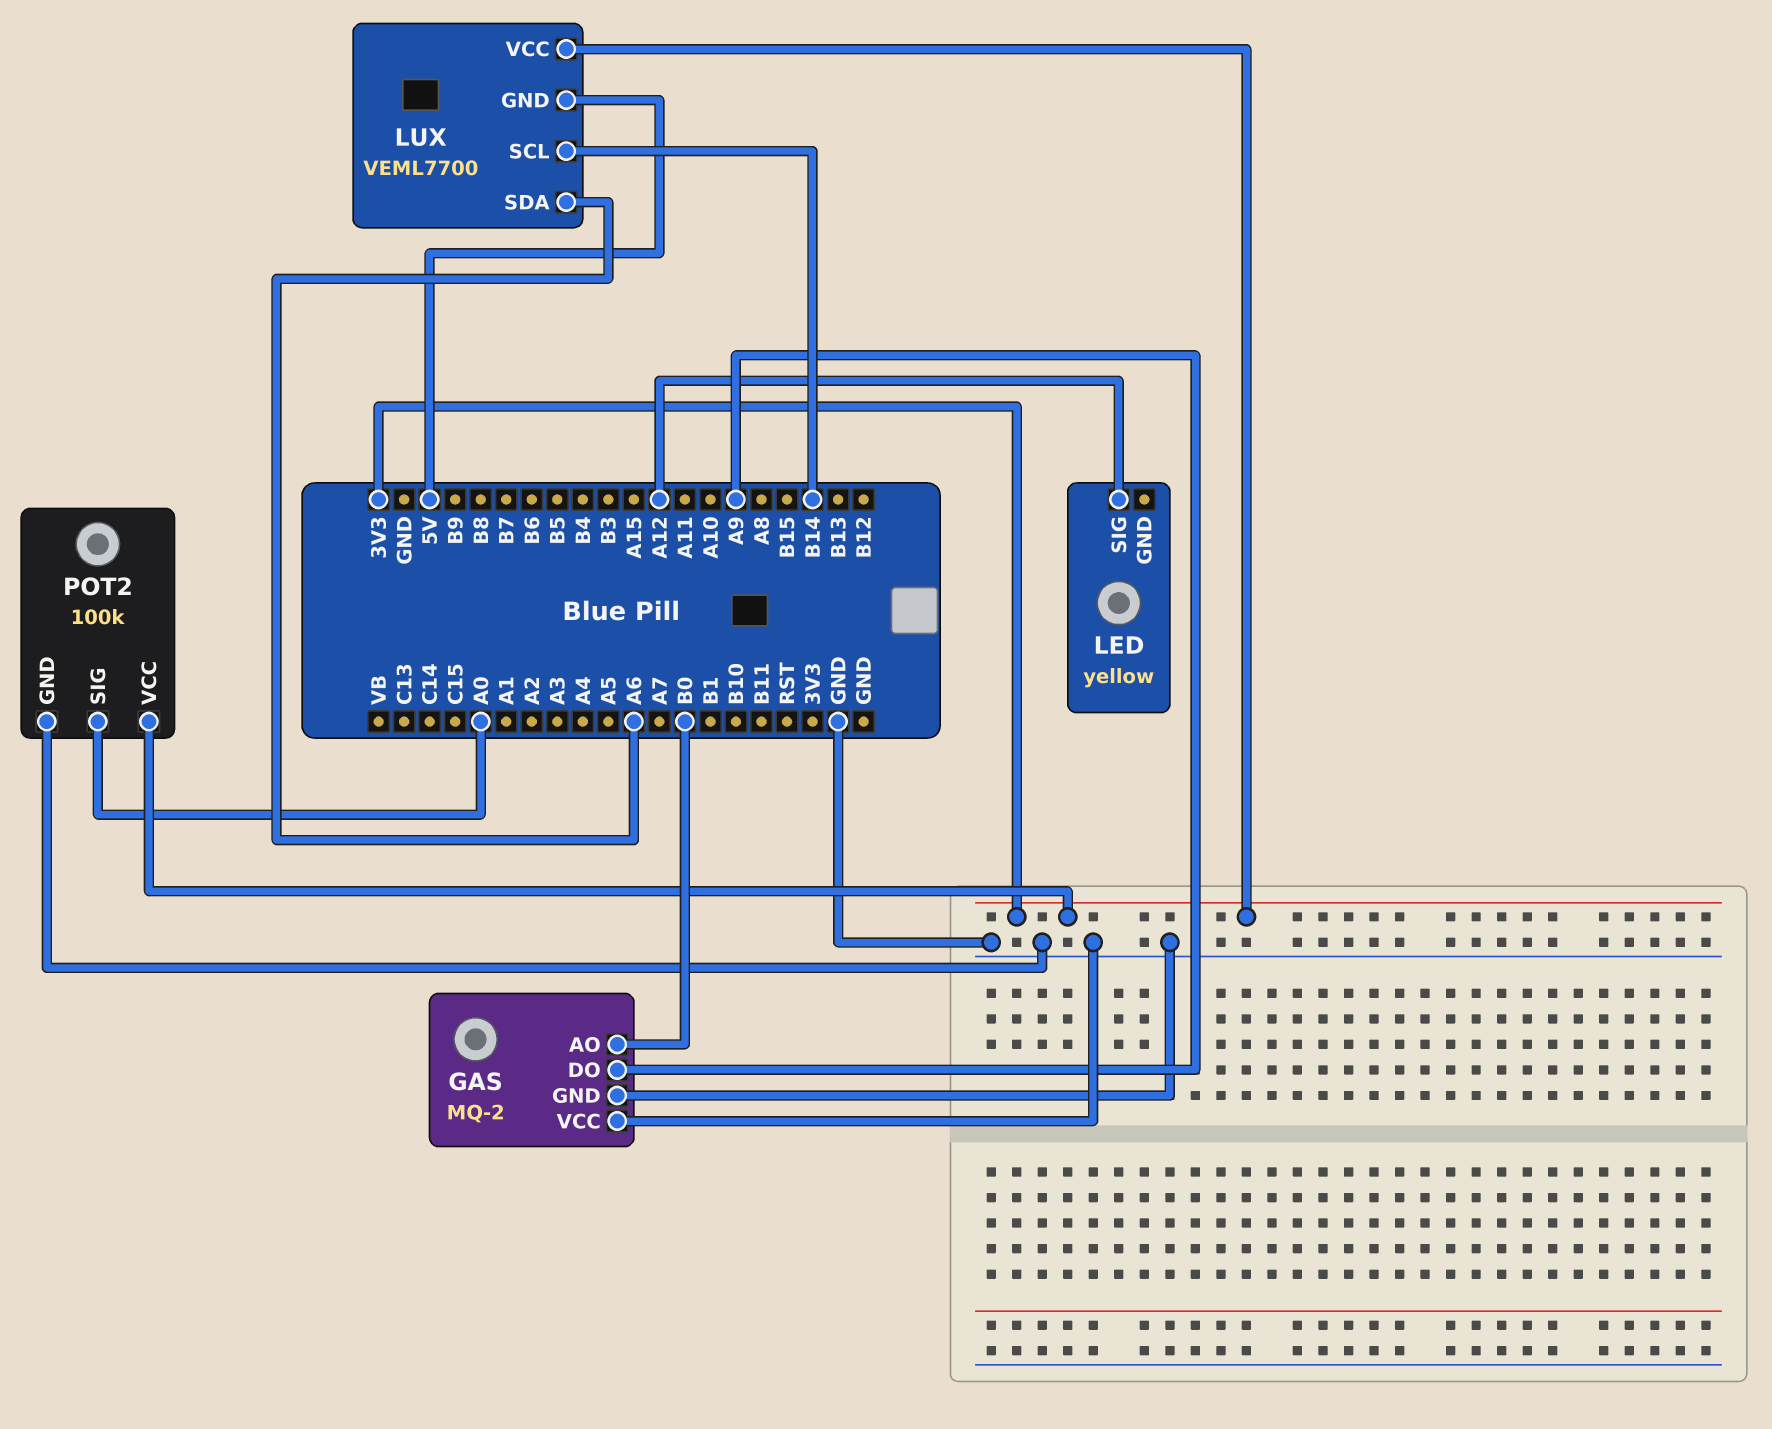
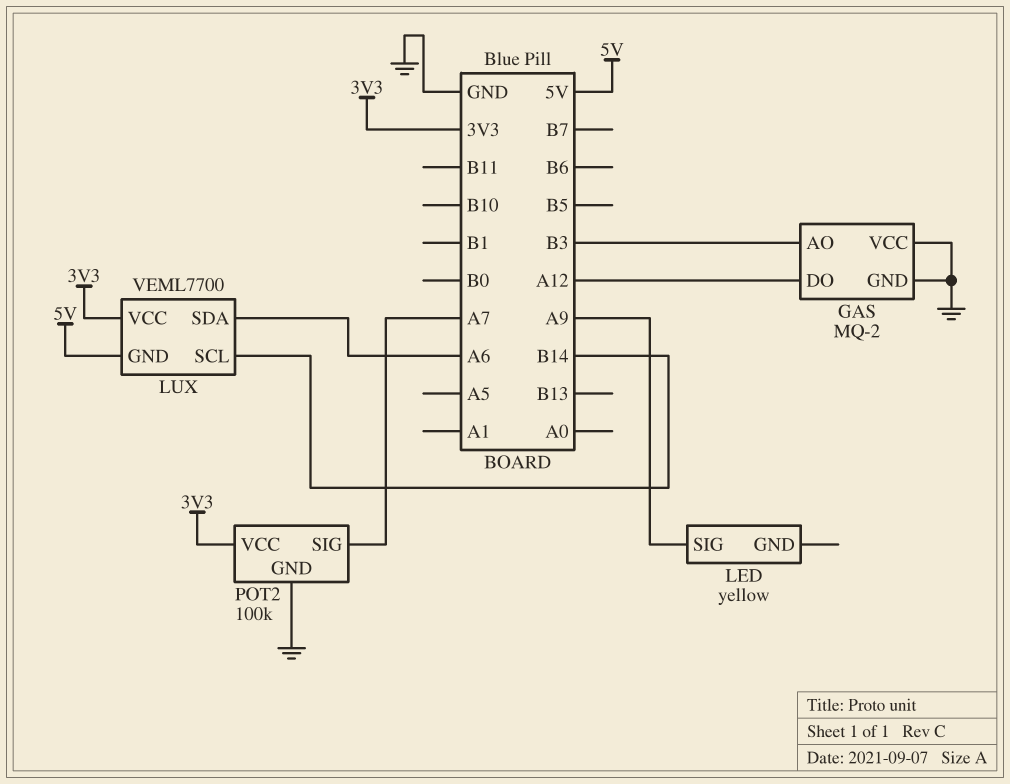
GAS pin AO: B0 -> B3
GAS pin DO: A9 -> A12
LED pin SIG: A12 -> A9
POT2 pin SIG: A0 -> A7

